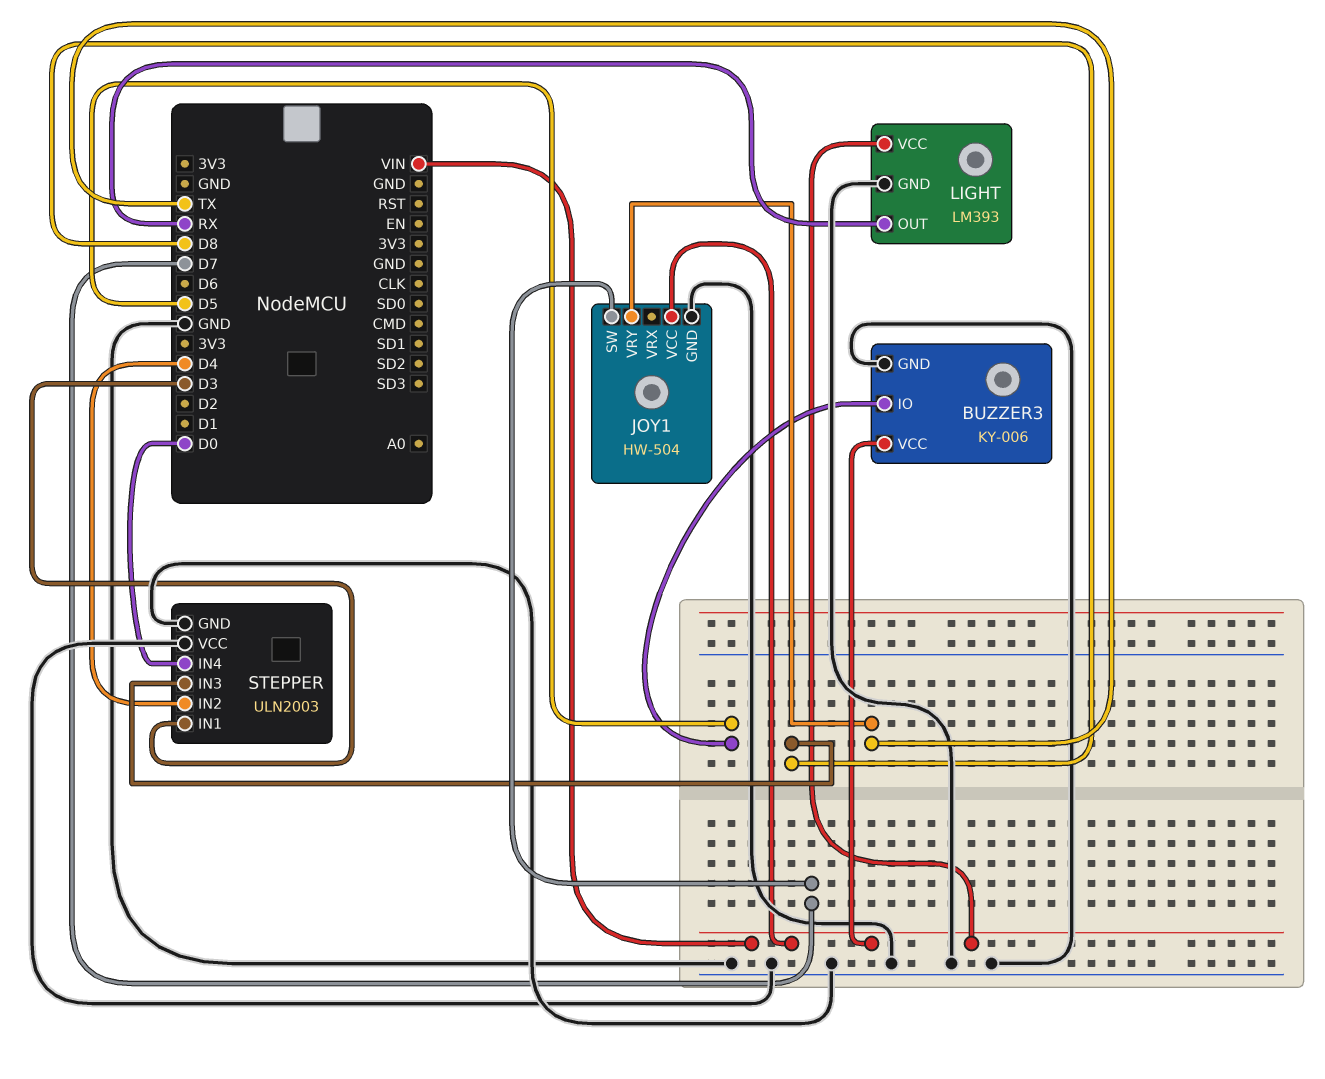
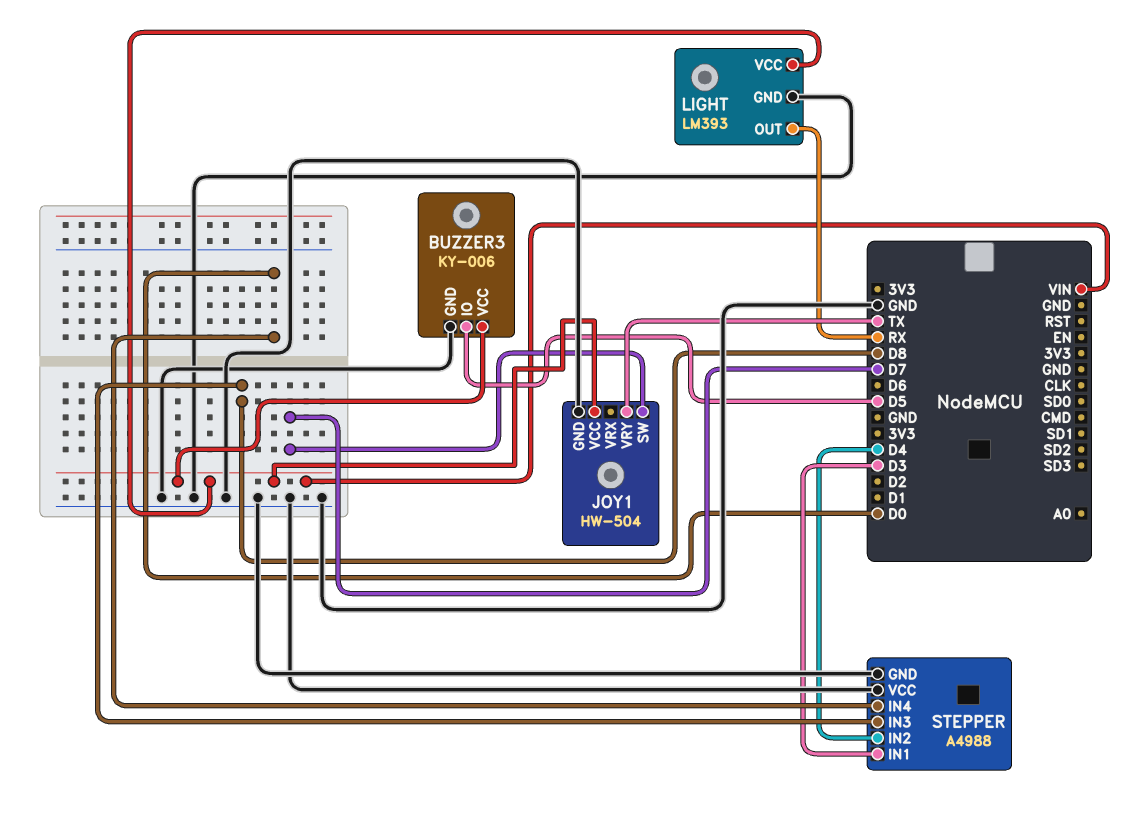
STEPPER: ULN2003 -> A4988

